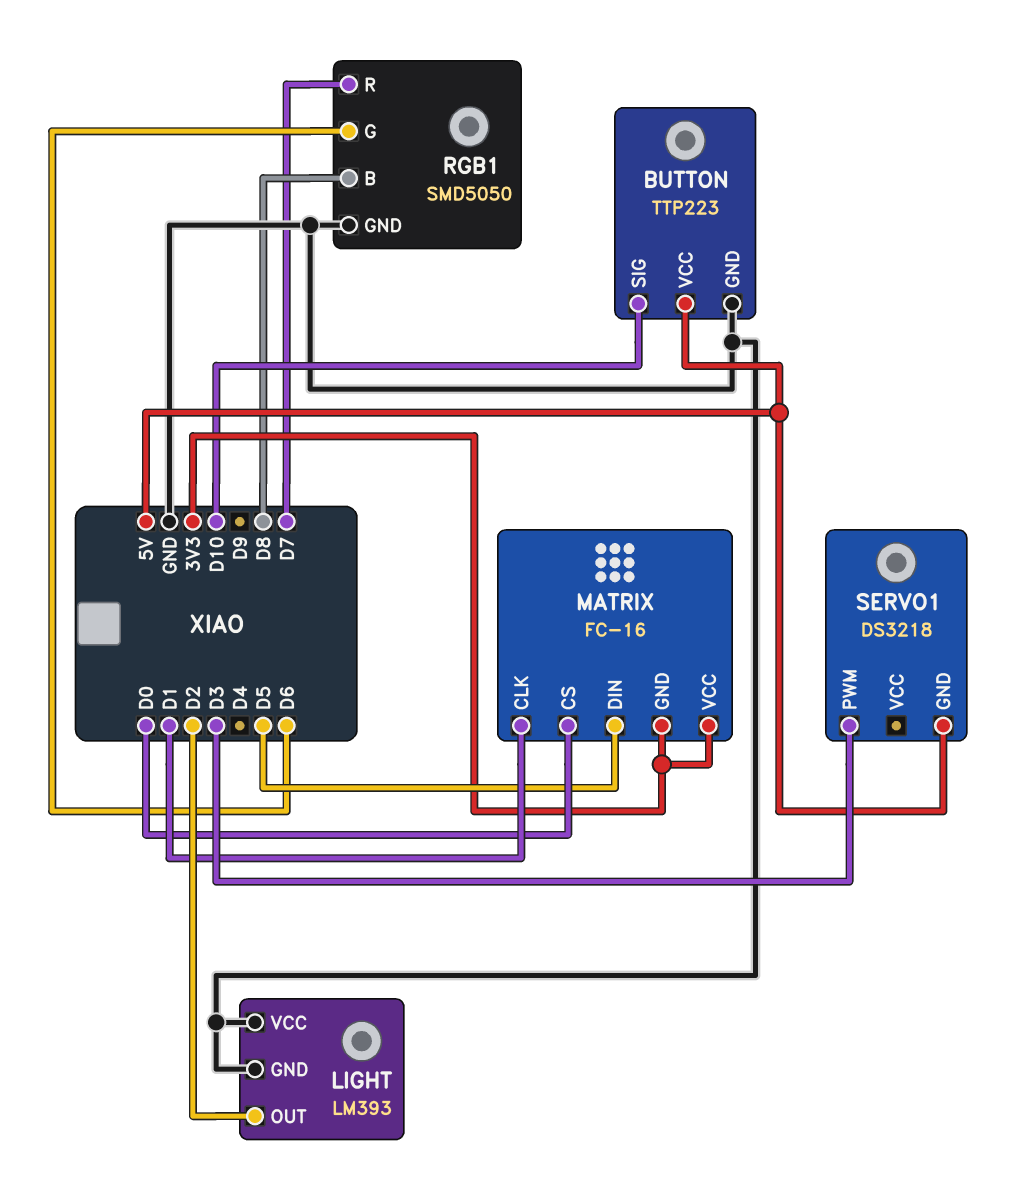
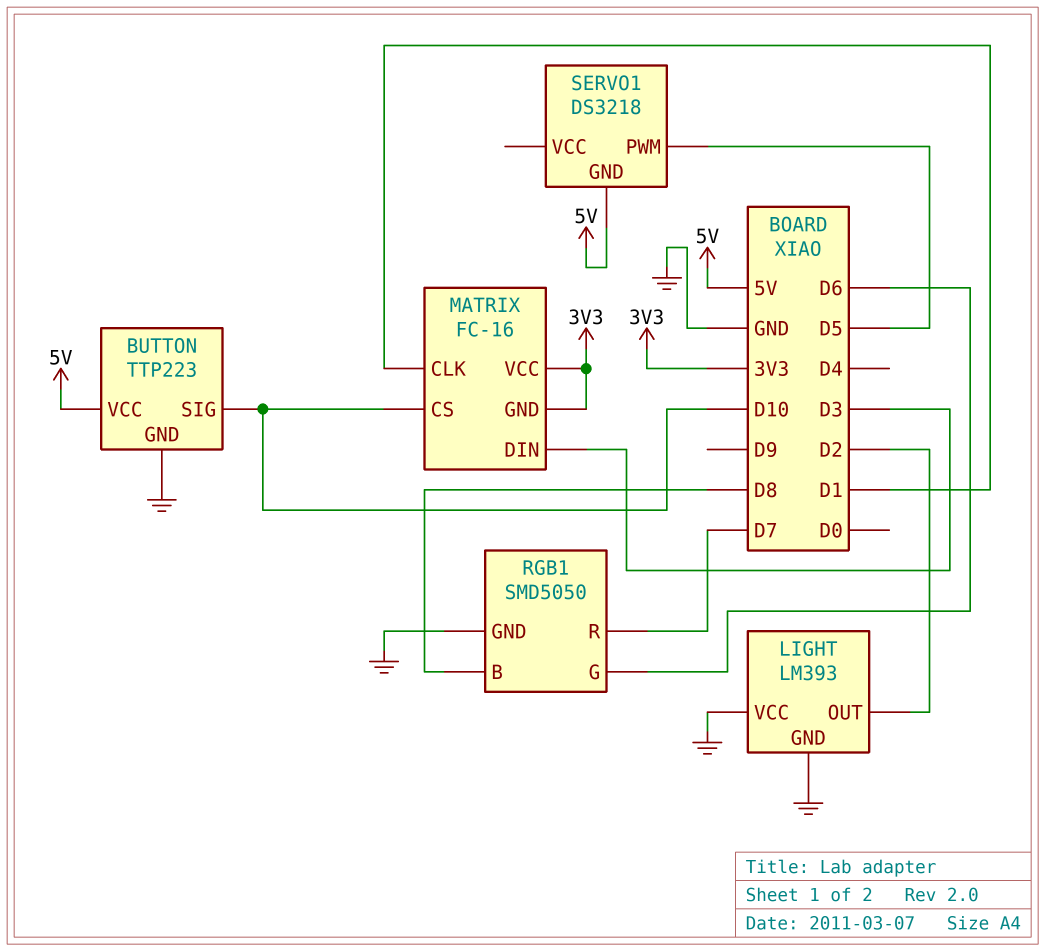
MATRIX pin CS: D0 -> D10
MATRIX pin DIN: D5 -> D3
SERVO1 pin PWM: D3 -> D5

